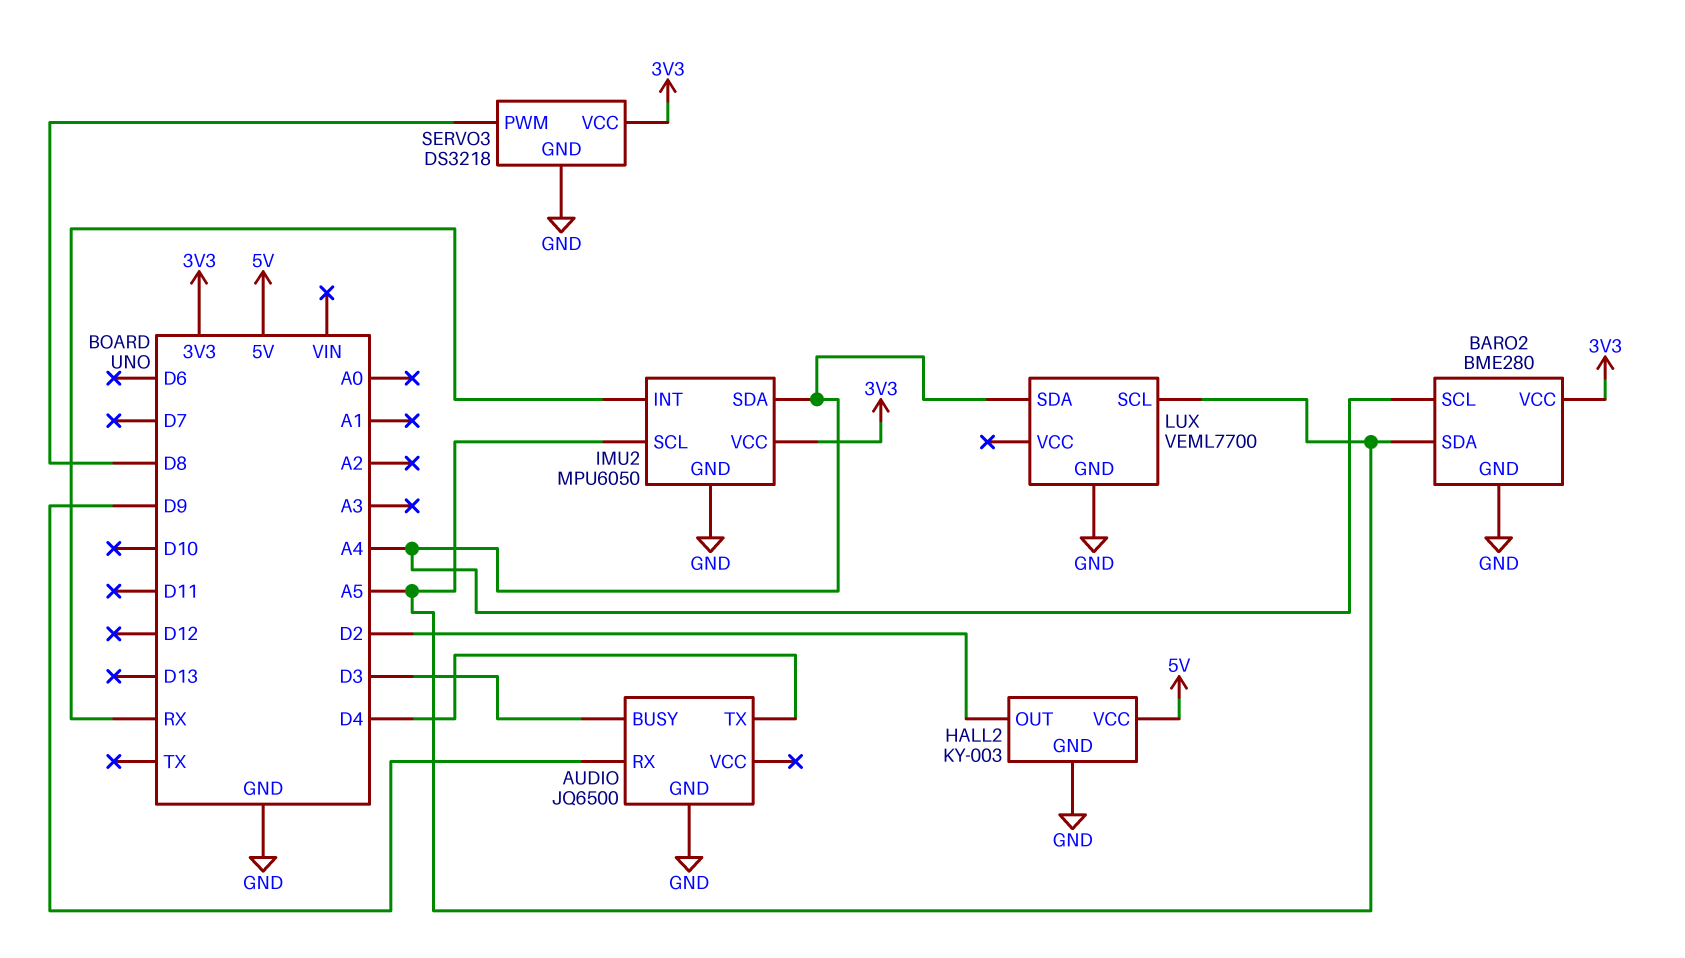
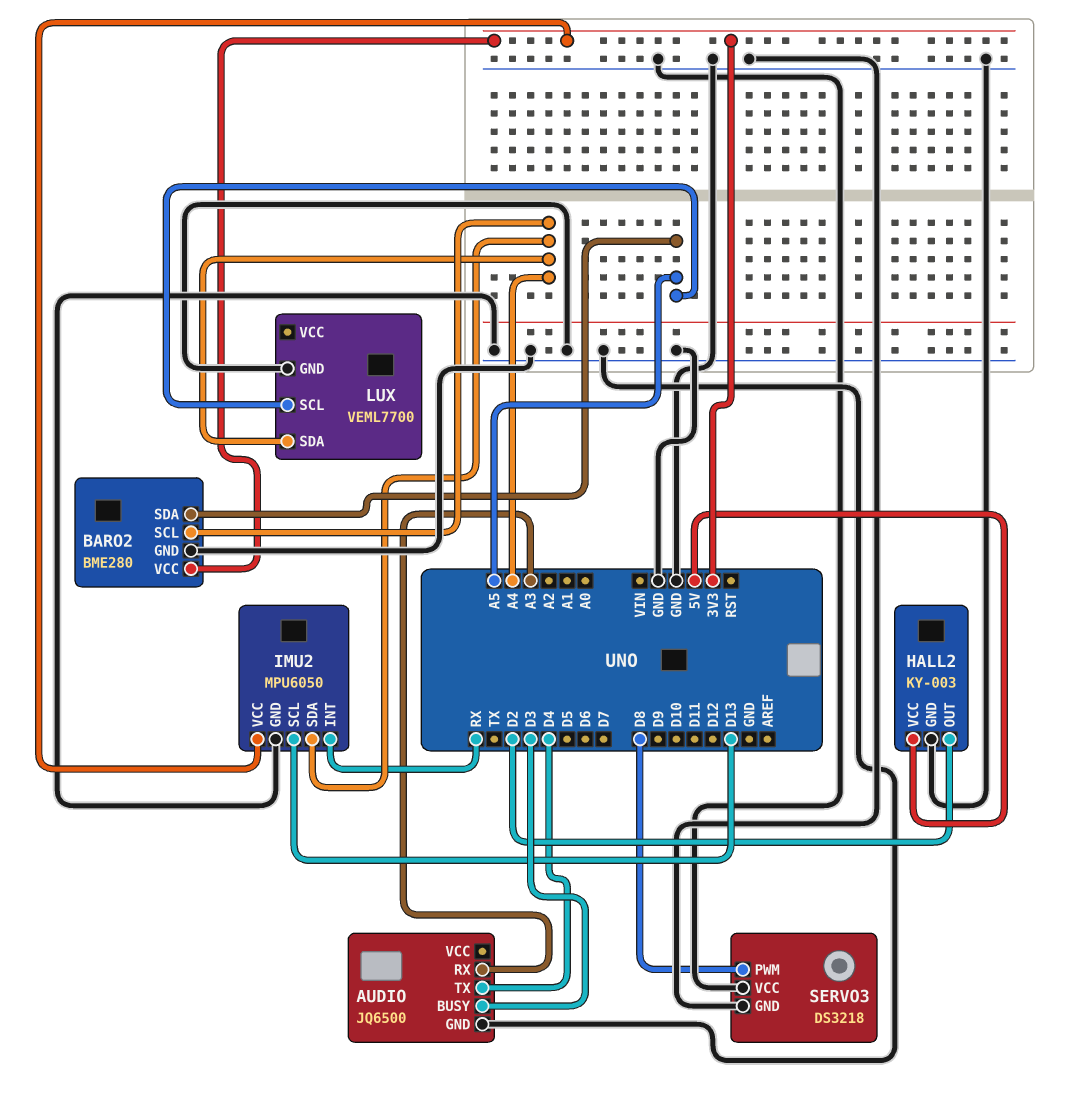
AUDIO pin RX: D9 -> A3
IMU2 pin SCL: A5 -> D13
SERVO3 pin VCC: 3V3 -> GND

